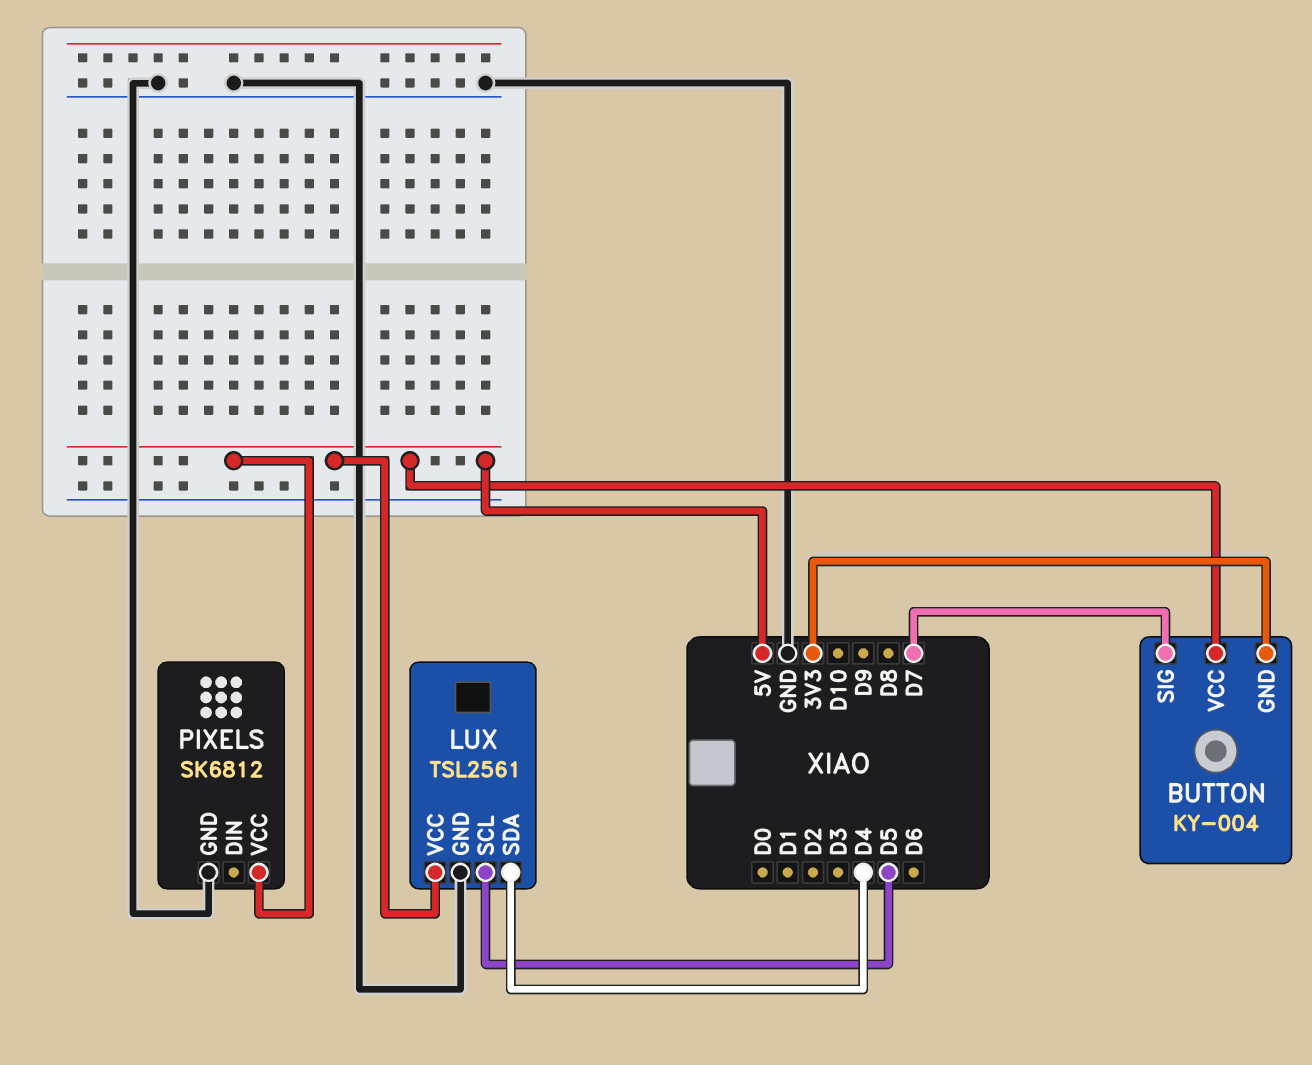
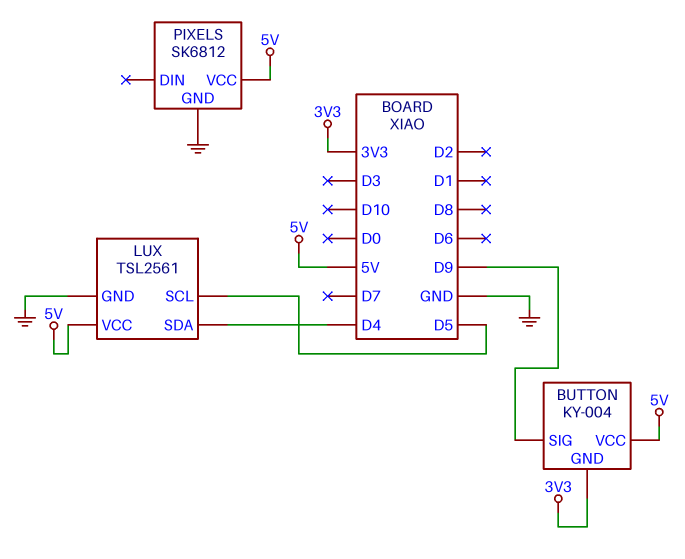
BUTTON pin SIG: D7 -> D9

